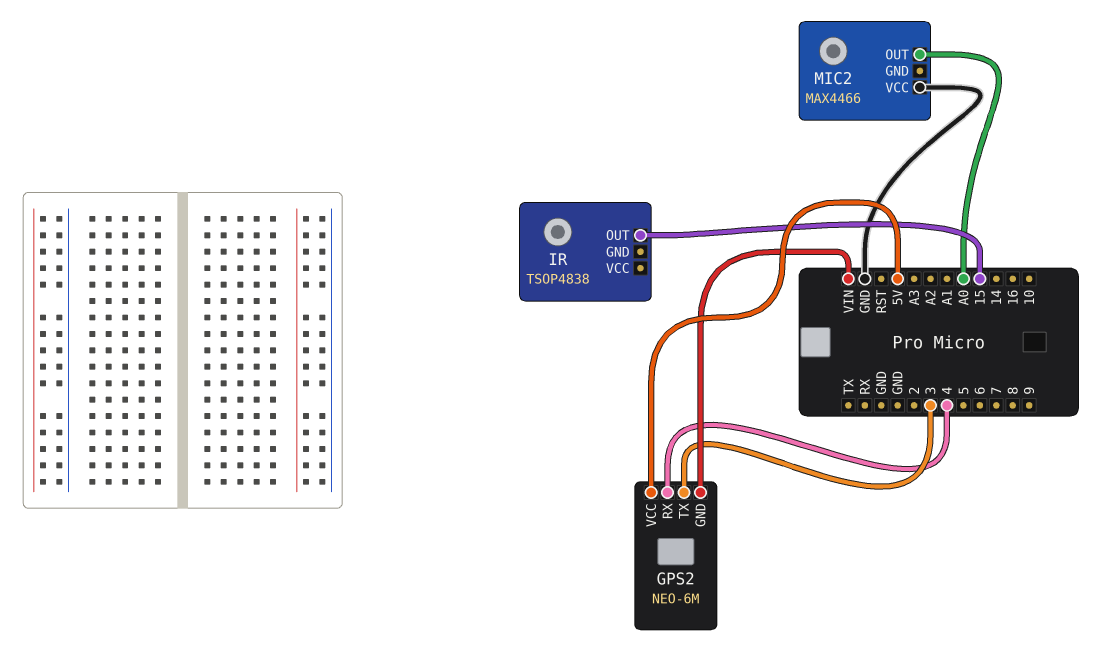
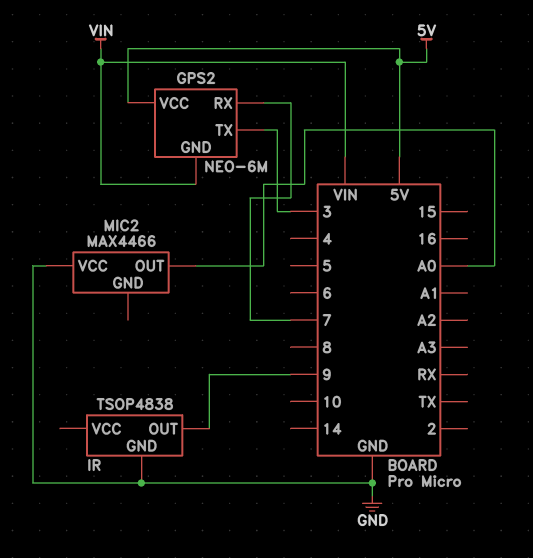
GPS2 pin RX: 4 -> 7
IR pin GND: none -> GND
IR pin OUT: 15 -> 9

